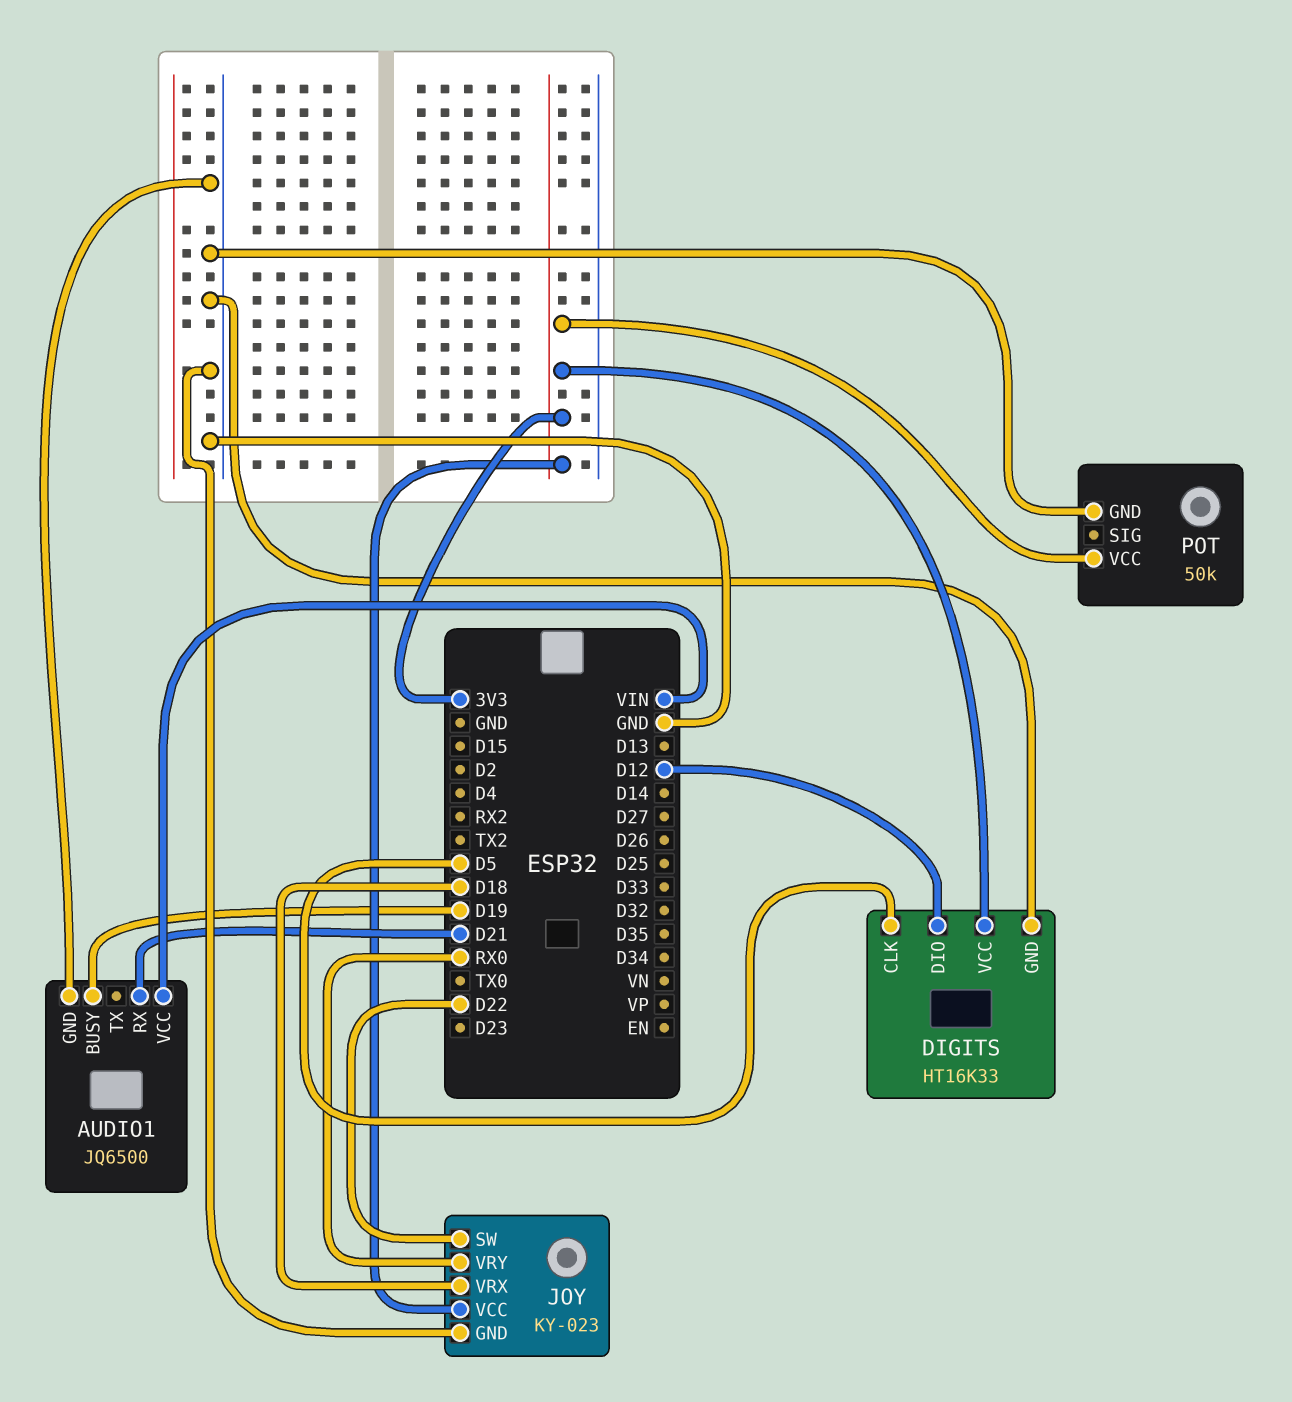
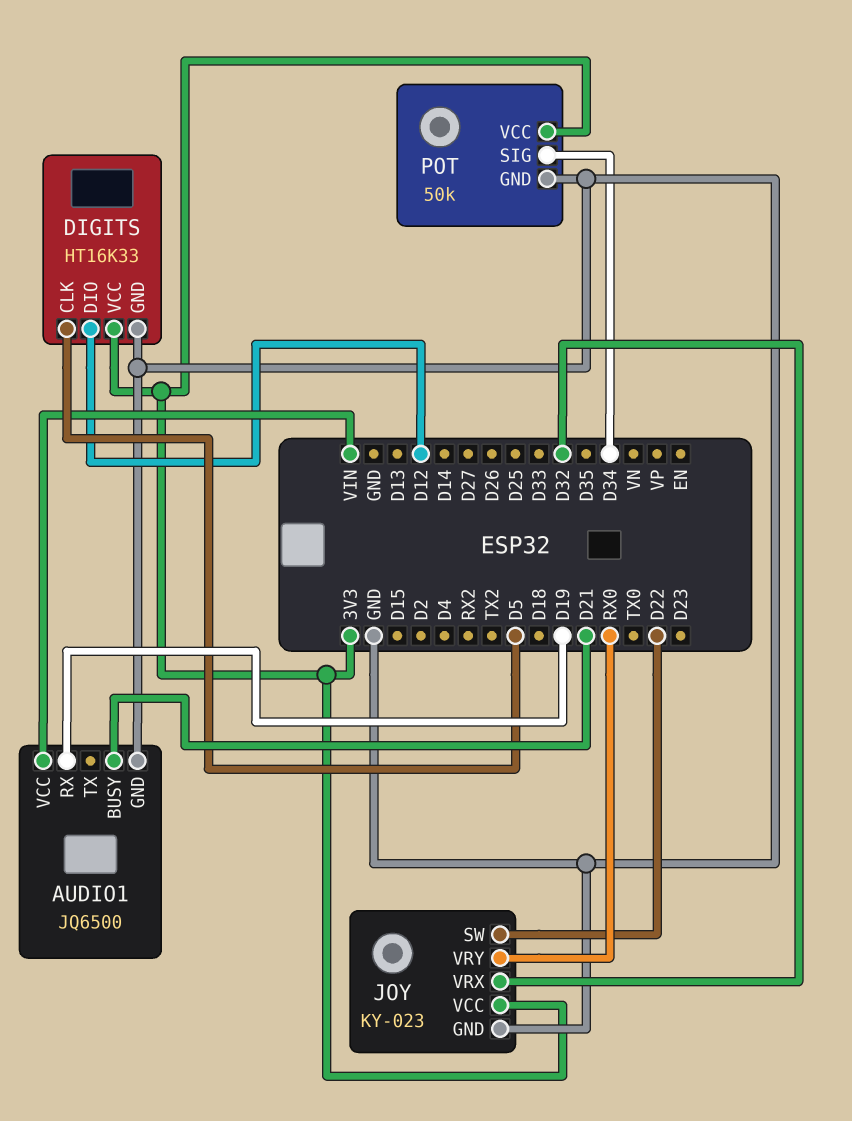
AUDIO1 pin BUSY: D19 -> D21
AUDIO1 pin RX: D21 -> D19
JOY pin VRX: D18 -> D32
POT pin SIG: none -> D34

